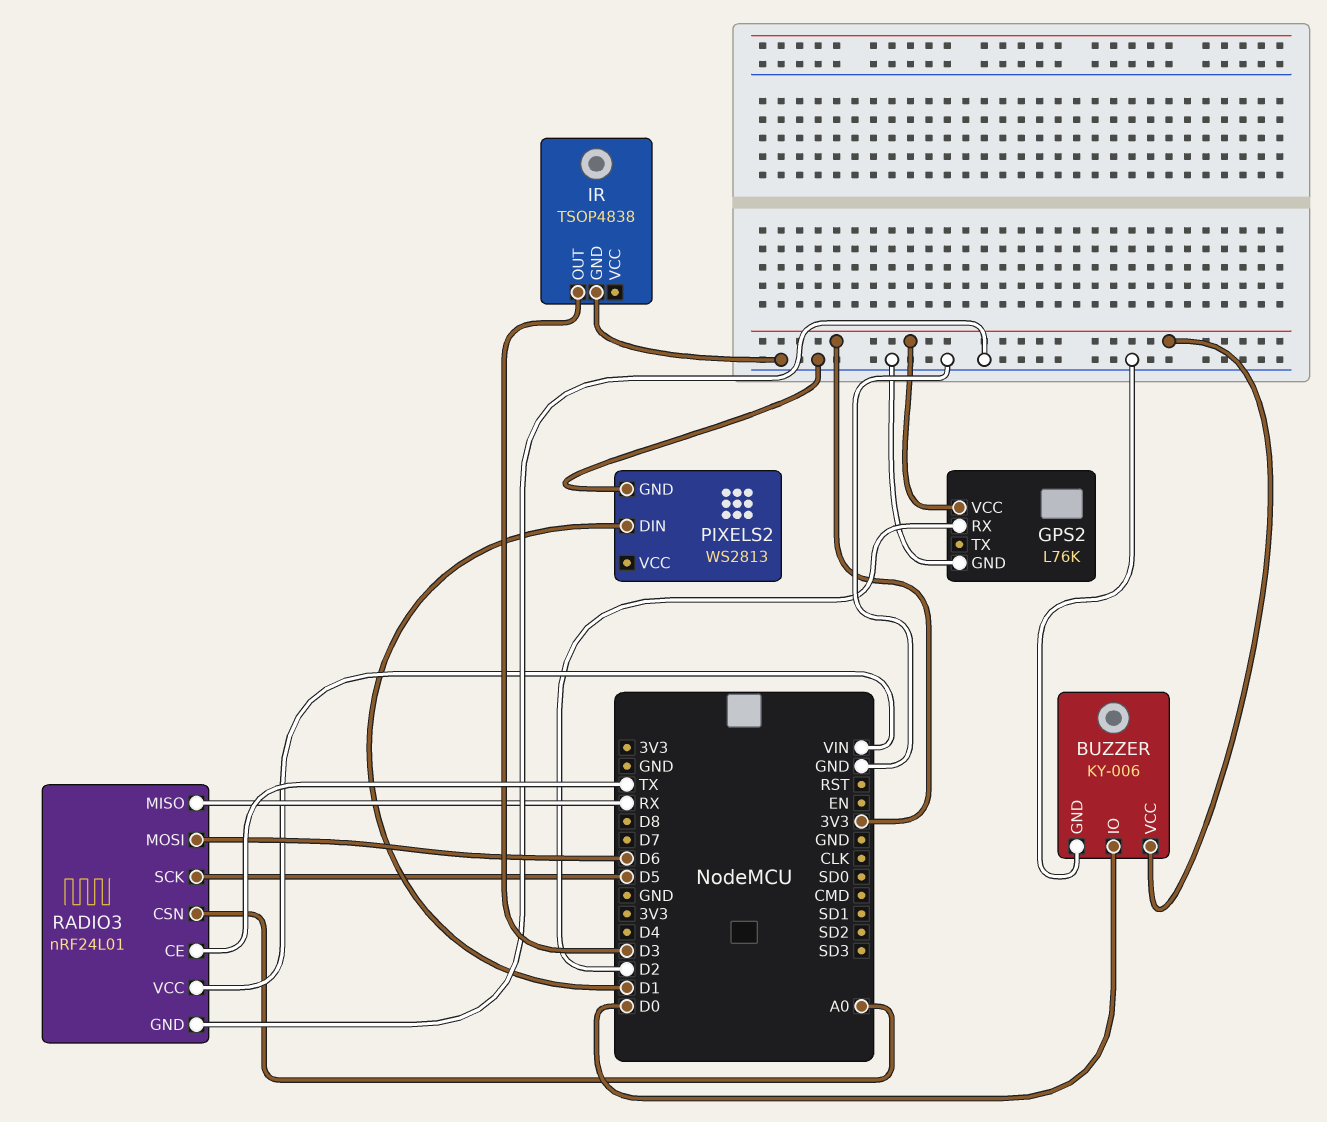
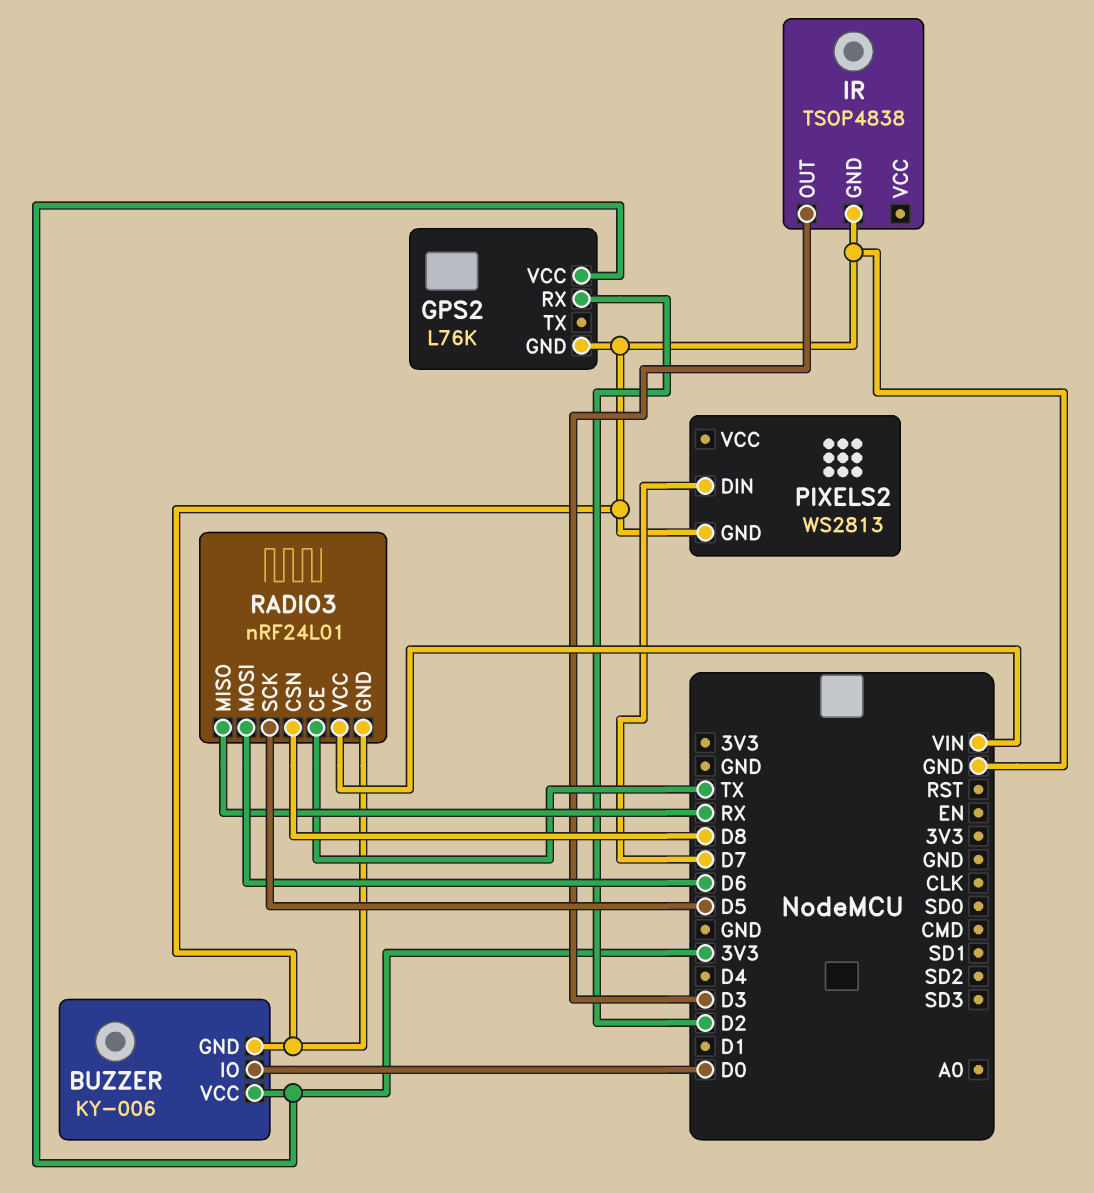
PIXELS2 pin DIN: D1 -> D7
RADIO3 pin CSN: A0 -> D8

